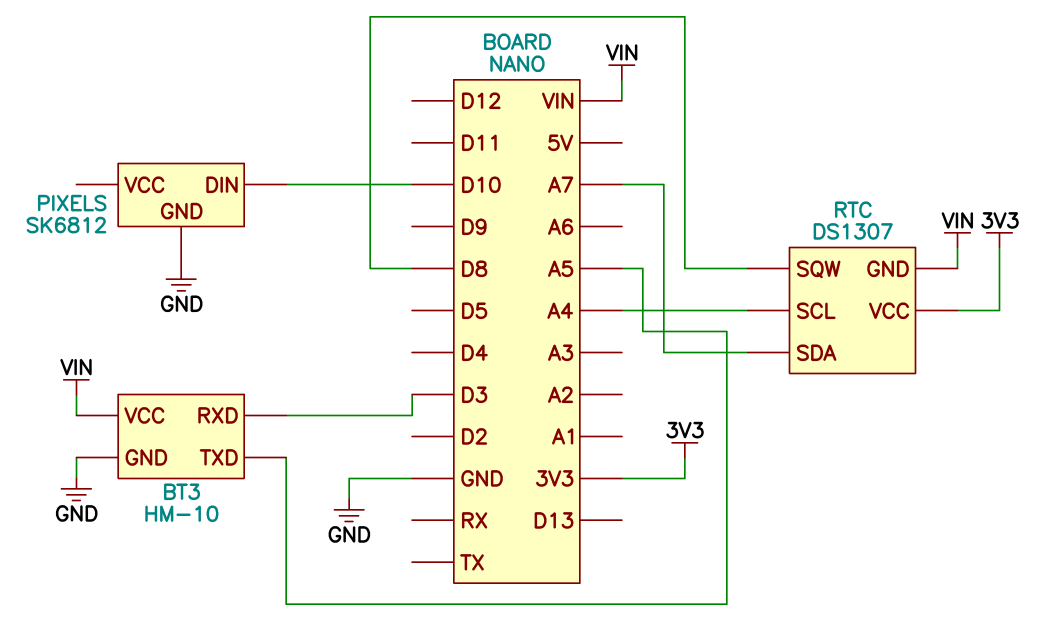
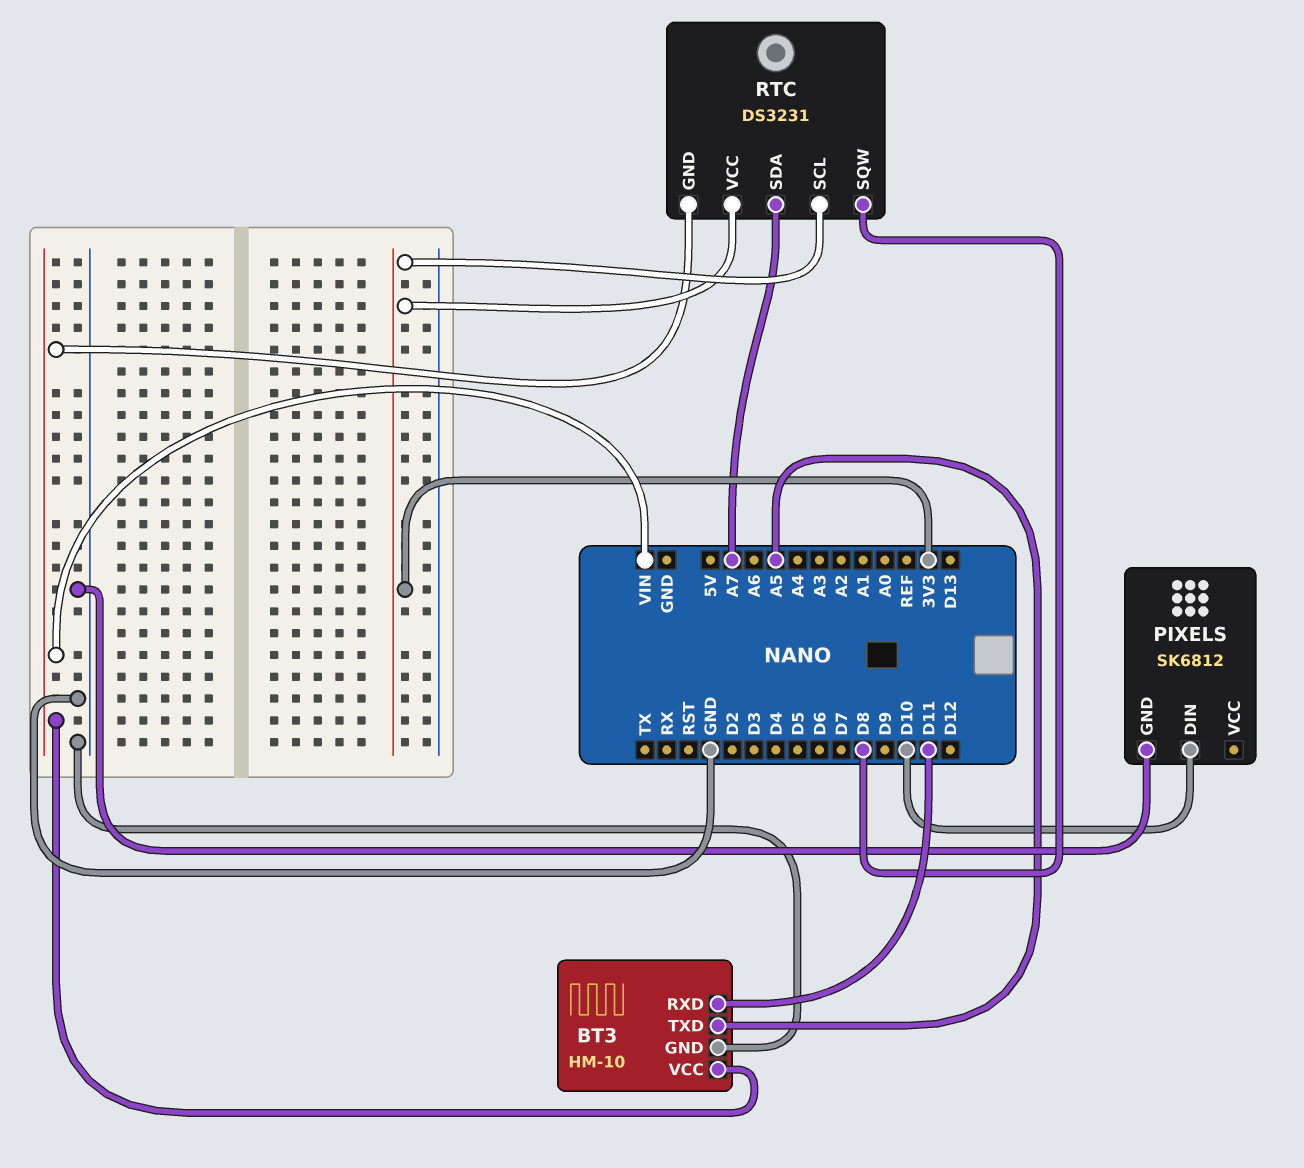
BT3 pin RXD: D3 -> D11
RTC: DS1307 -> DS3231
RTC pin SCL: A4 -> 3V3

